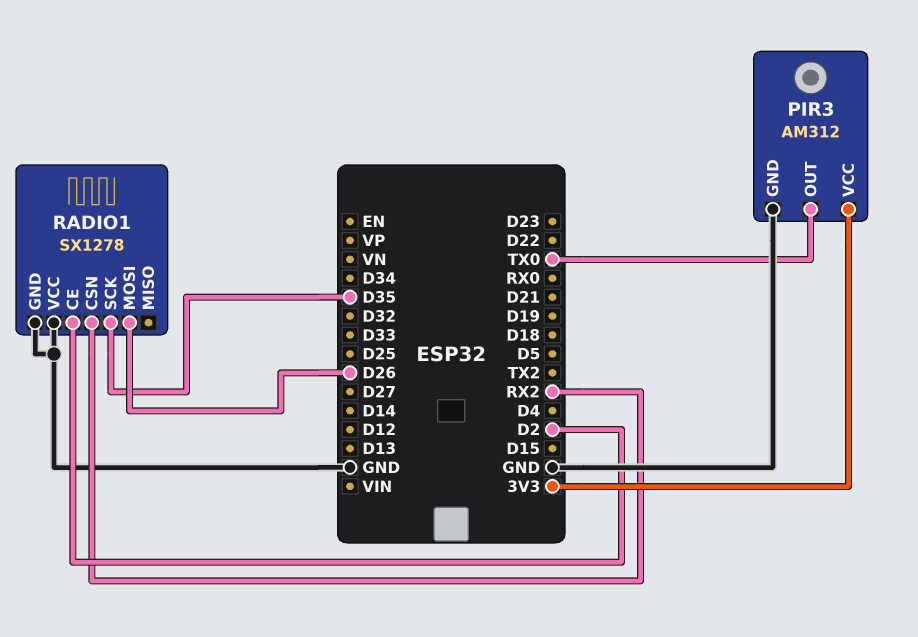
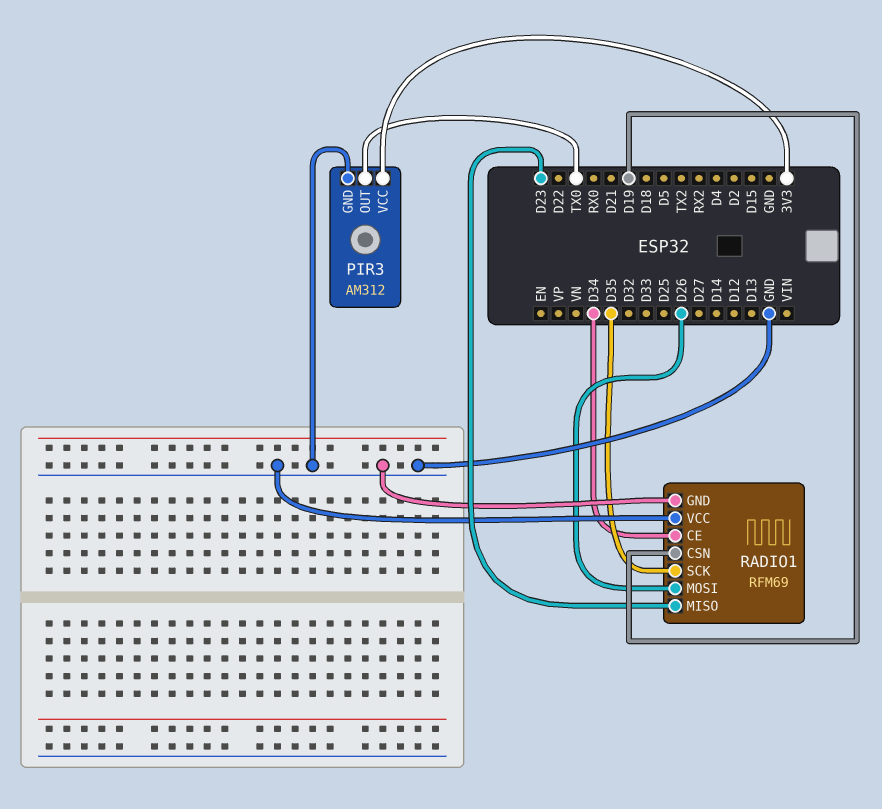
RADIO1: SX1278 -> RFM69
RADIO1 pin CE: D2 -> D34
RADIO1 pin CSN: RX2 -> D19
RADIO1 pin MISO: none -> D23

